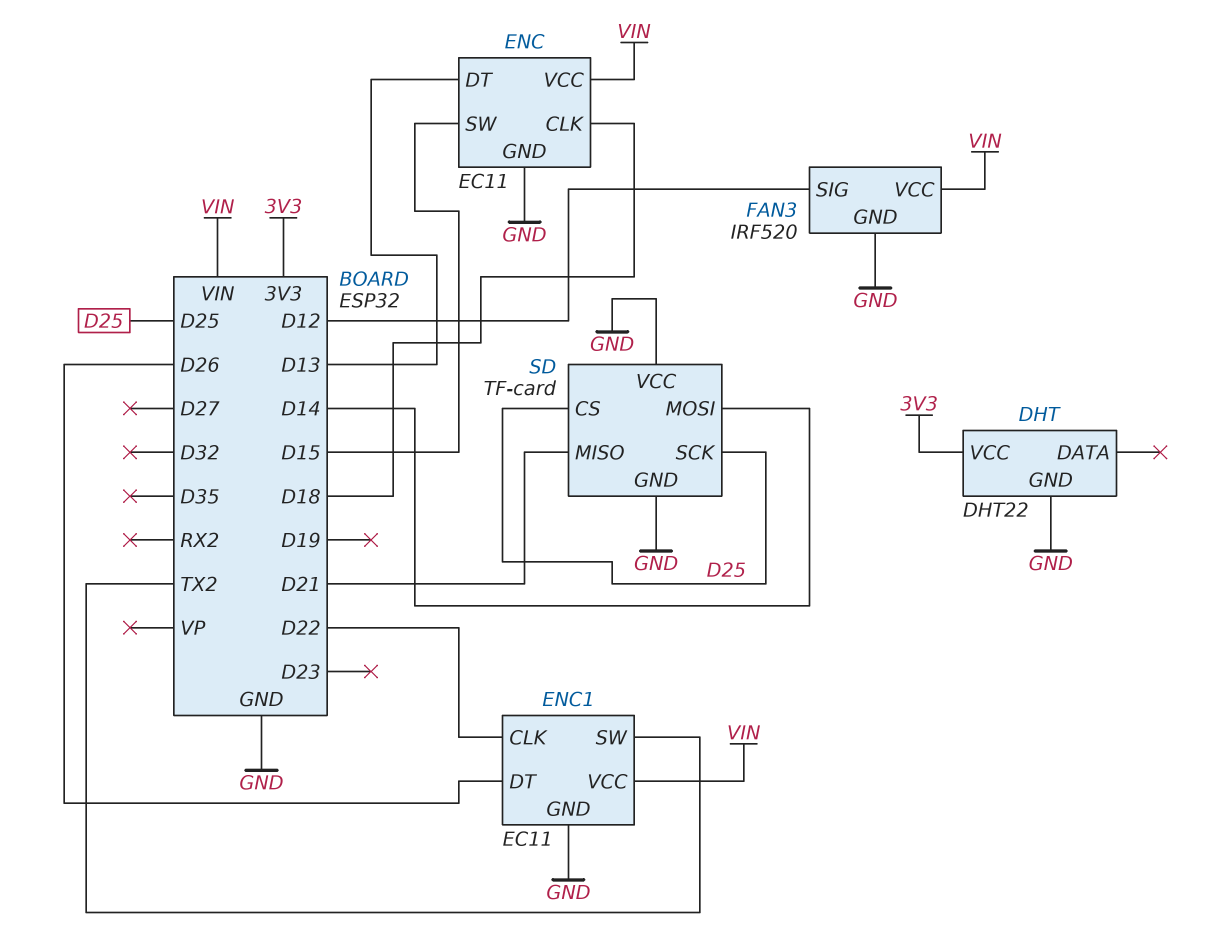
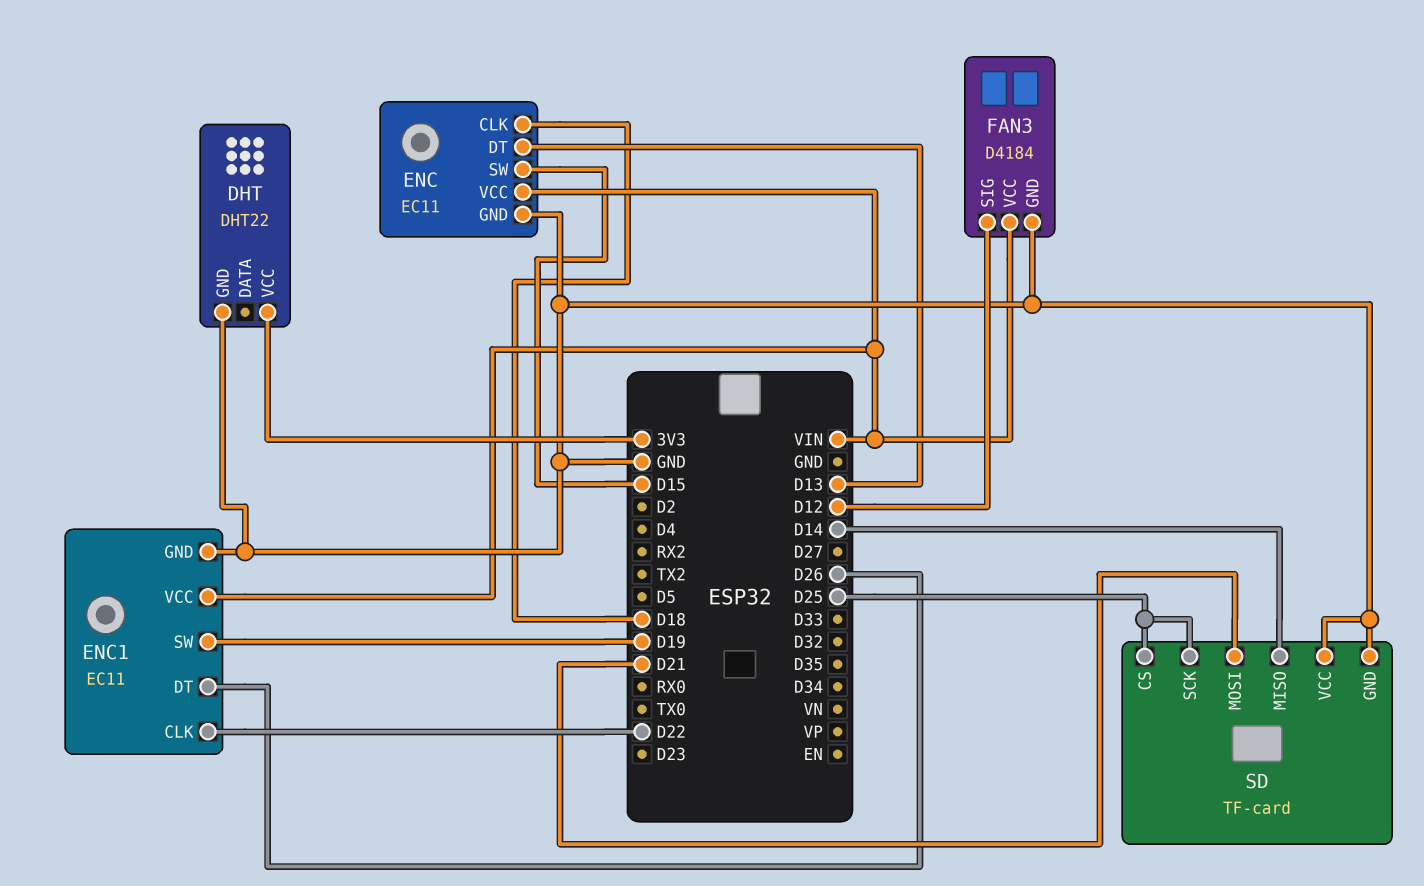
ENC1 pin SW: TX2 -> D19
FAN3: IRF520 -> D4184
SD pin MISO: D21 -> D14
SD pin MOSI: D14 -> D21

